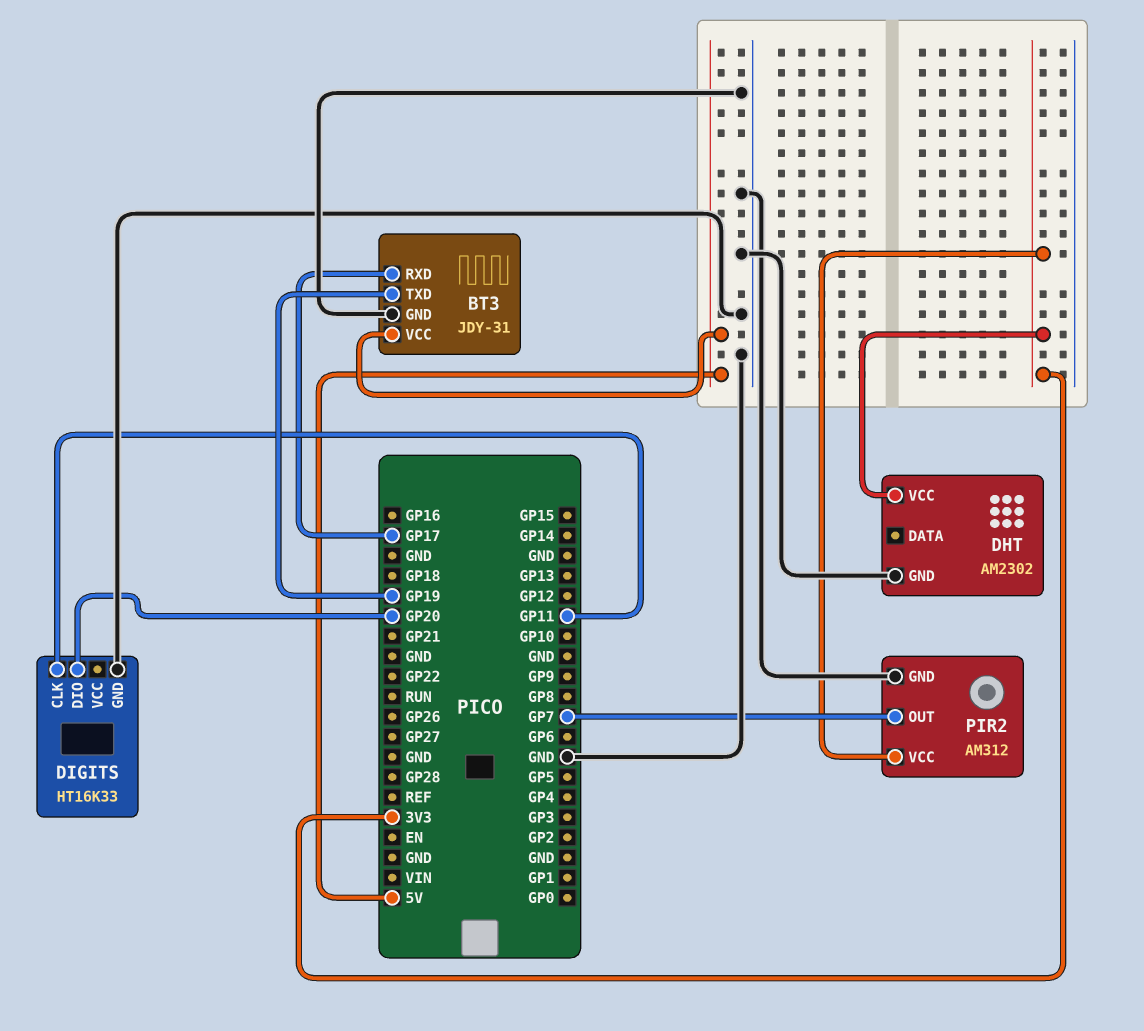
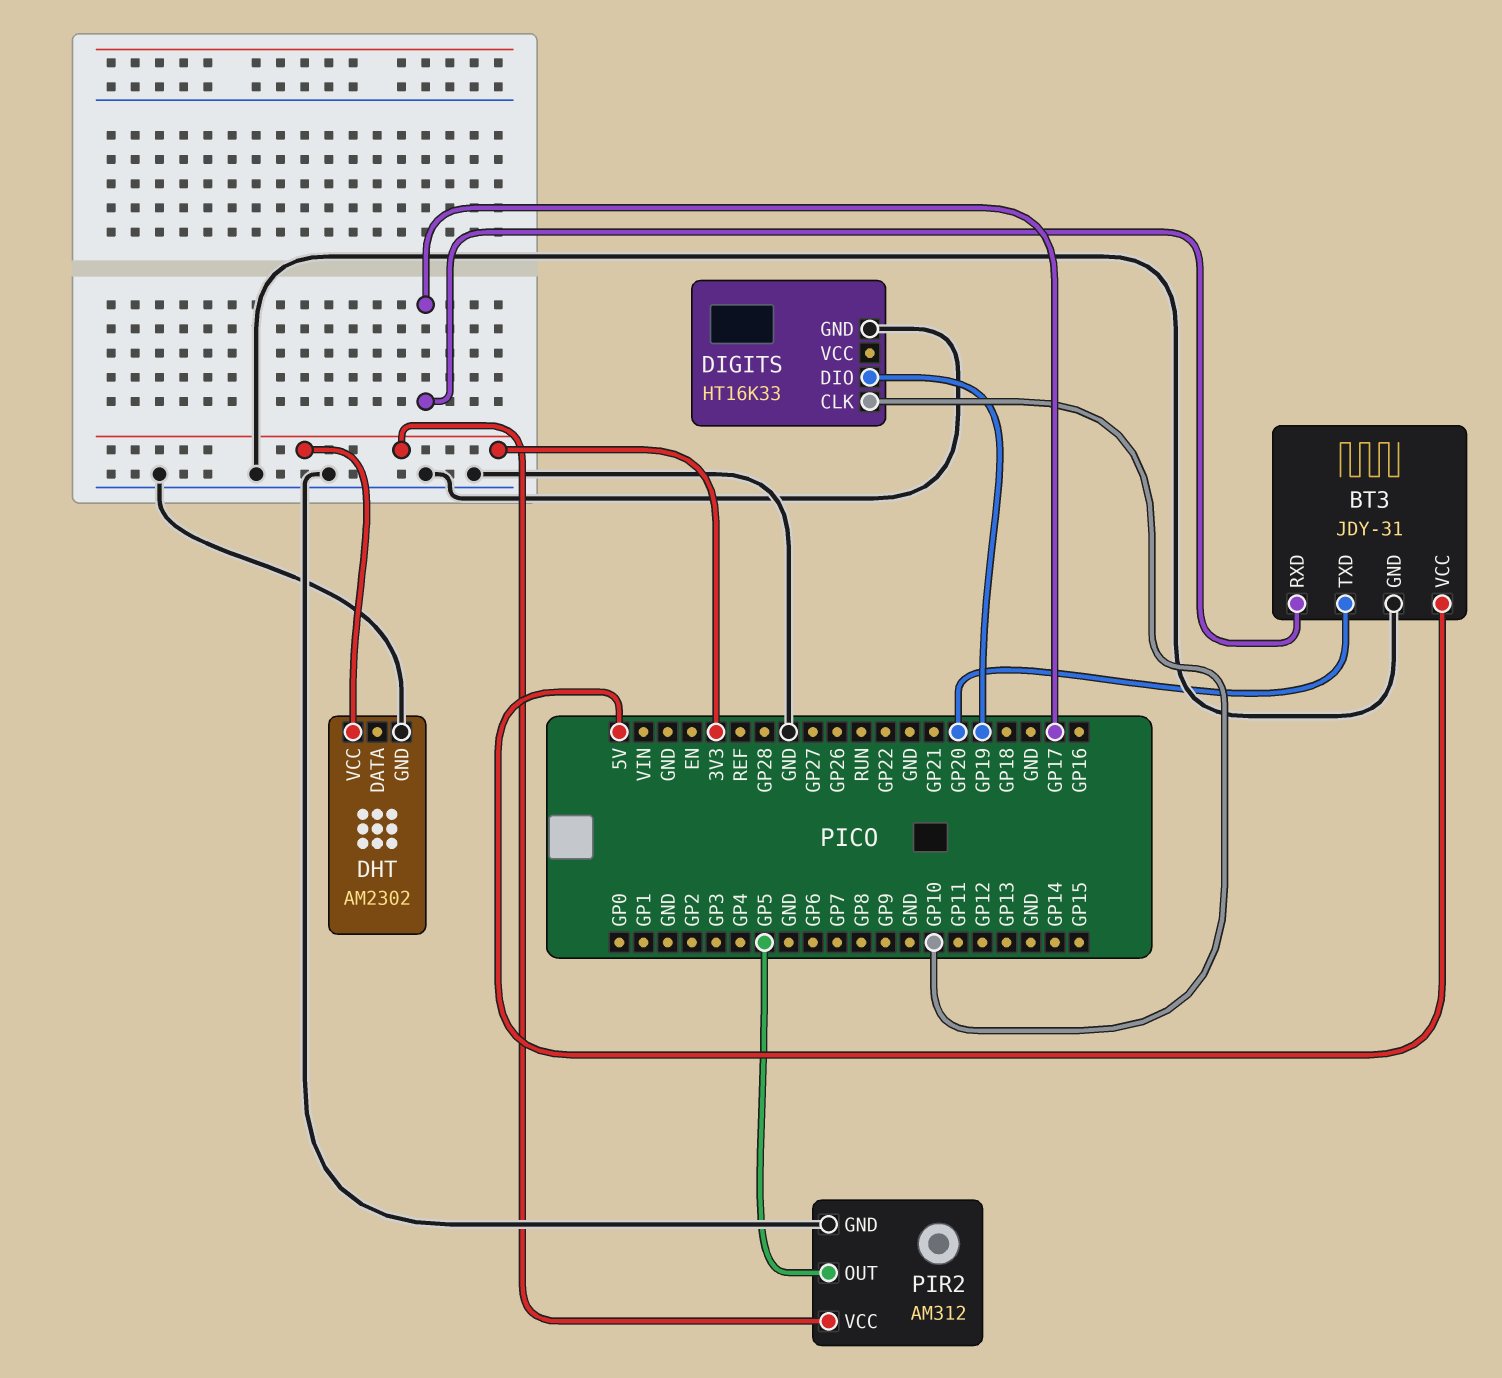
BT3 pin TXD: GP19 -> GP20
DIGITS pin CLK: GP11 -> GP10
DIGITS pin DIO: GP20 -> GP19
PIR2 pin OUT: GP7 -> GP5

